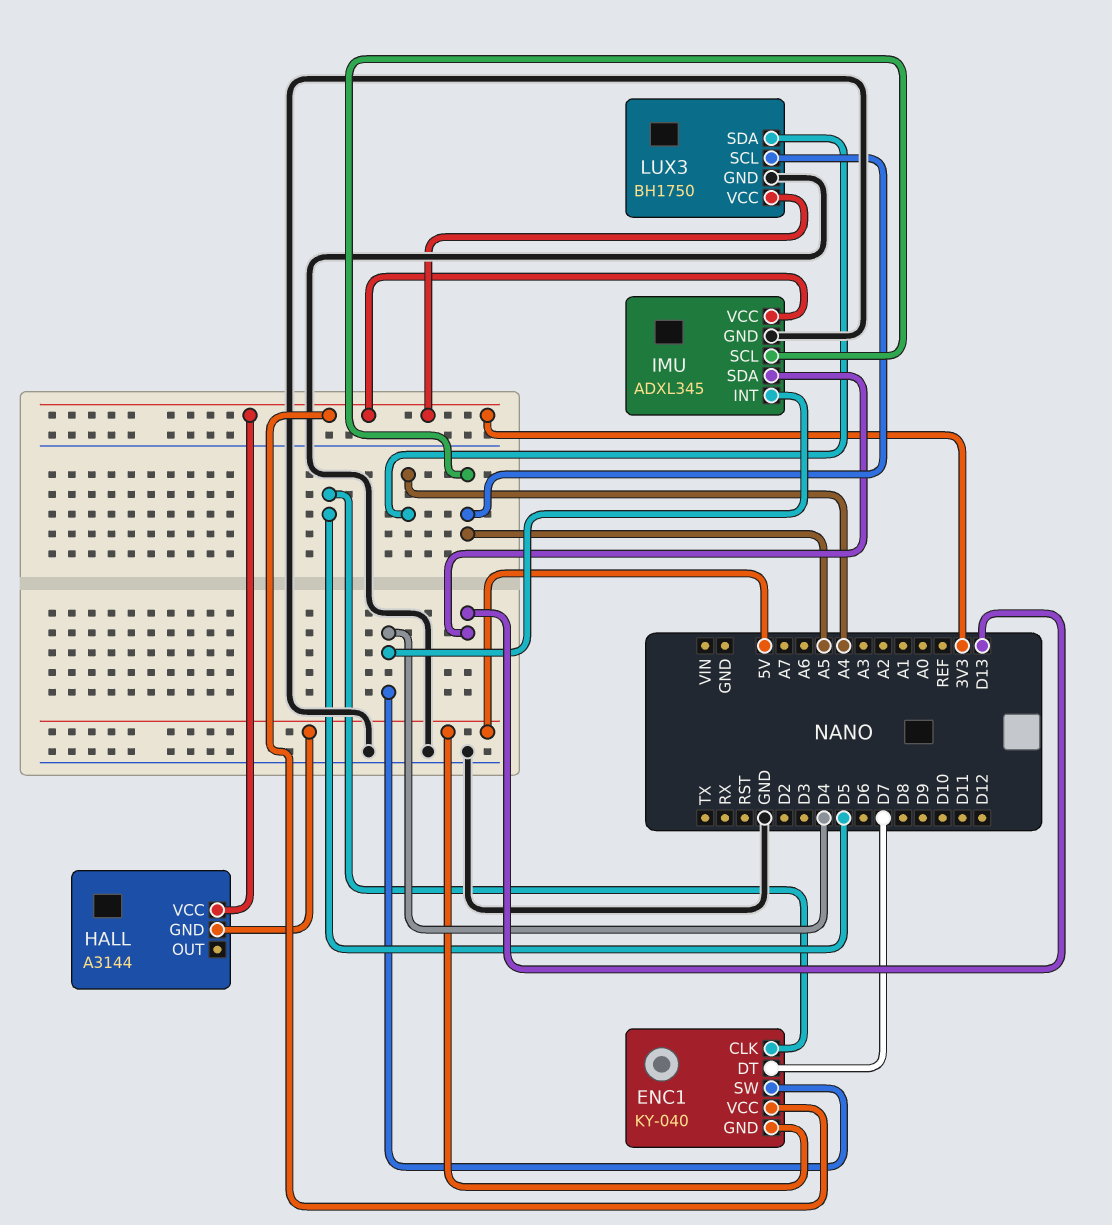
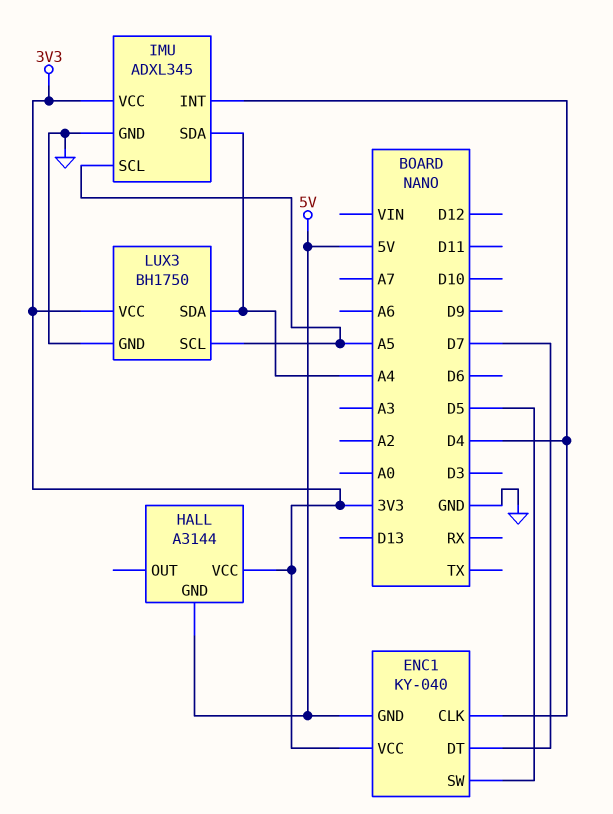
ENC1 pin CLK: D5 -> D4
ENC1 pin SW: D4 -> D5
IMU pin SDA: D13 -> A4

